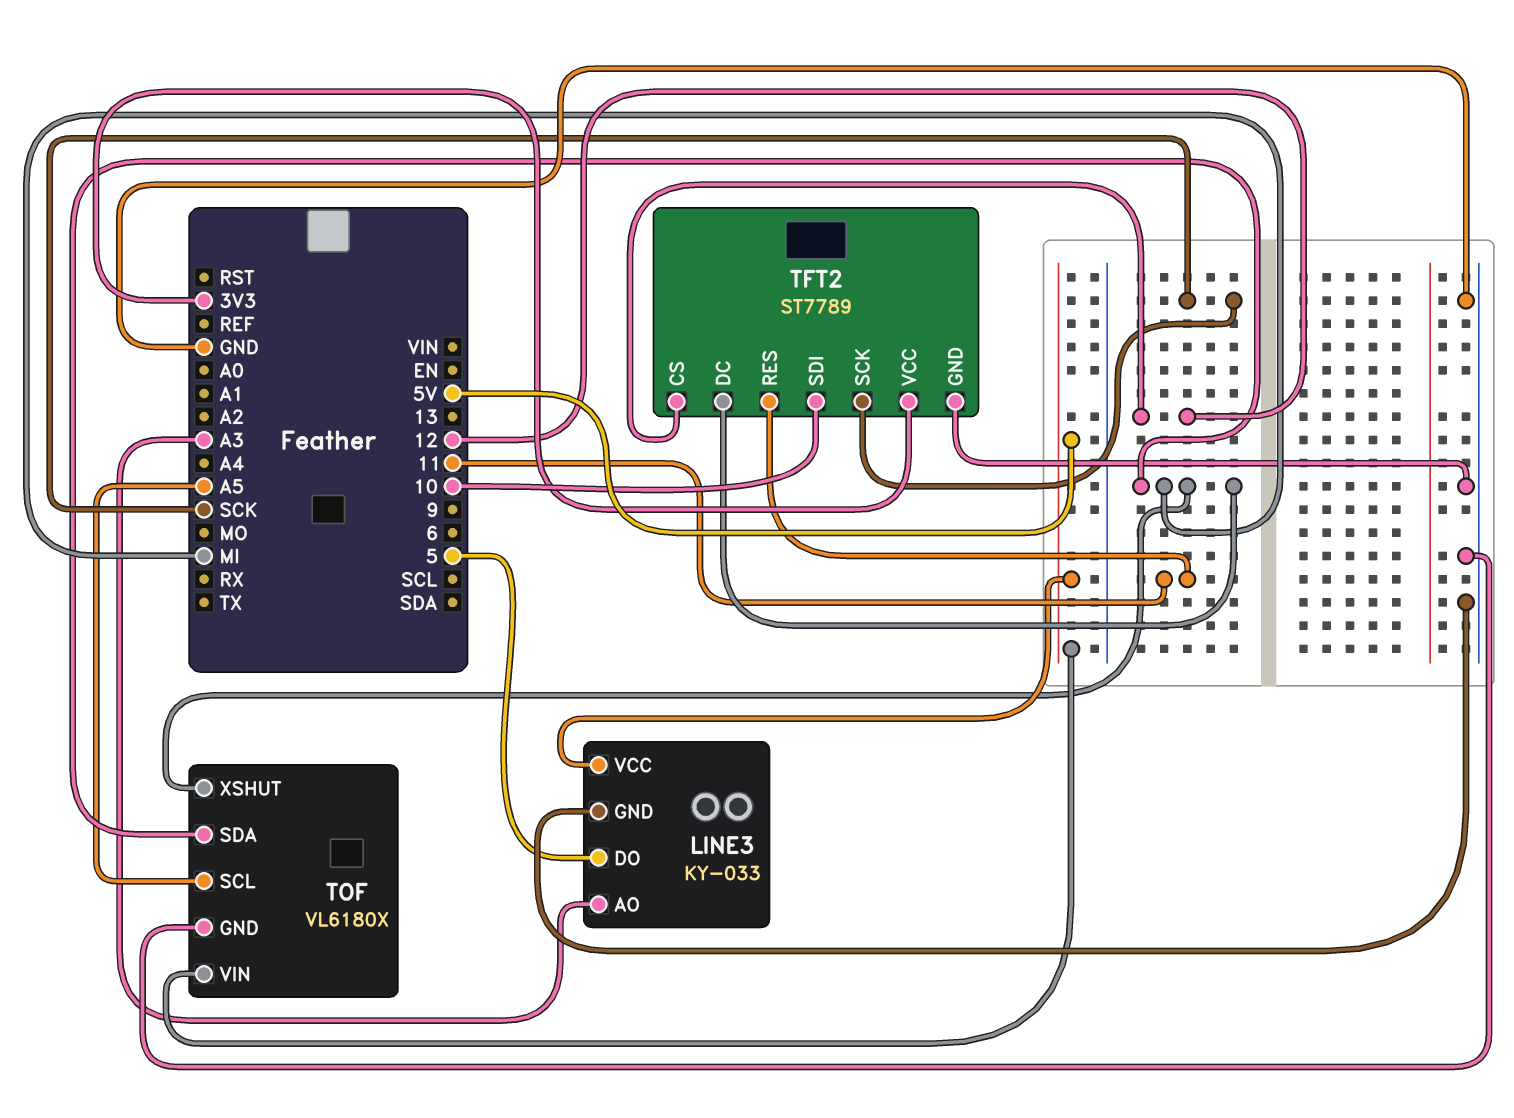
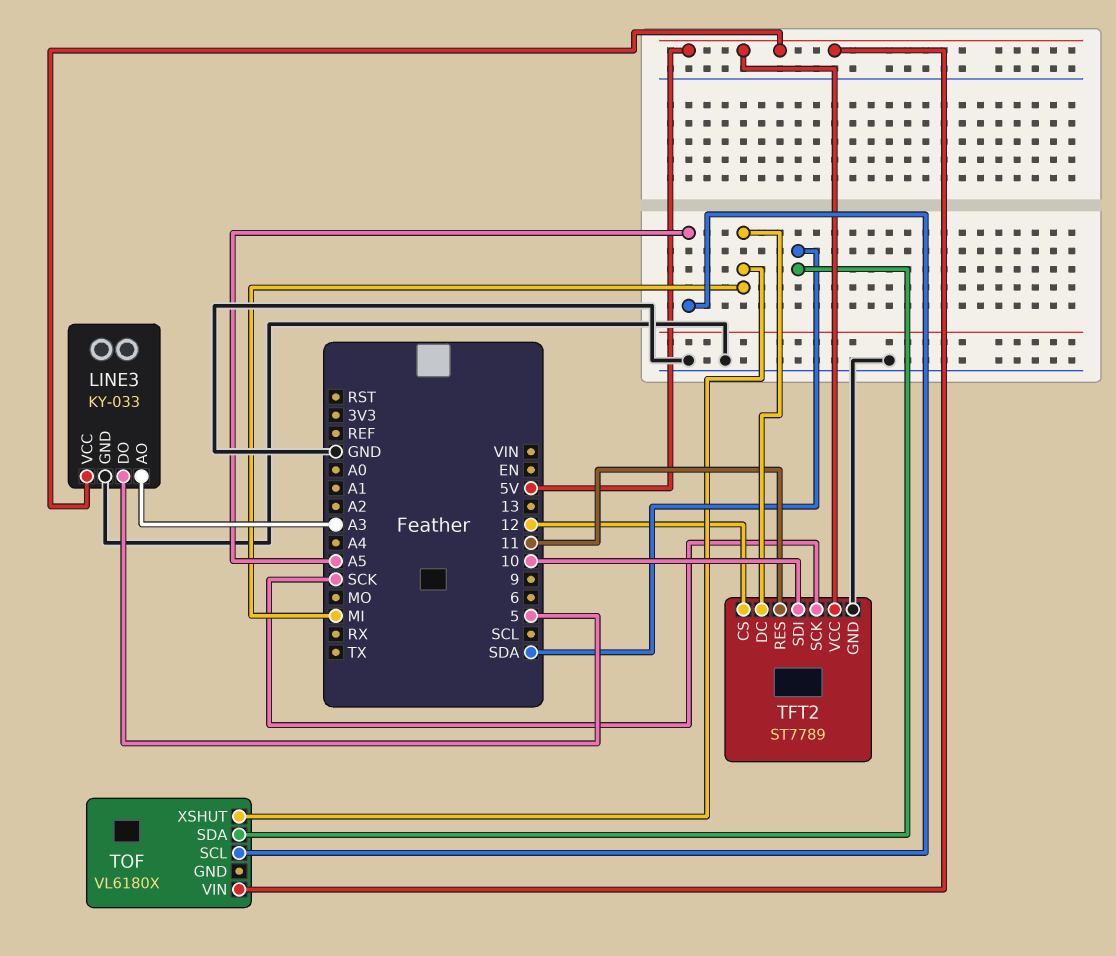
TFT2 pin VCC: 3V3 -> 5V
TOF pin GND: GND -> none
TOF pin SDA: MI -> SDA

